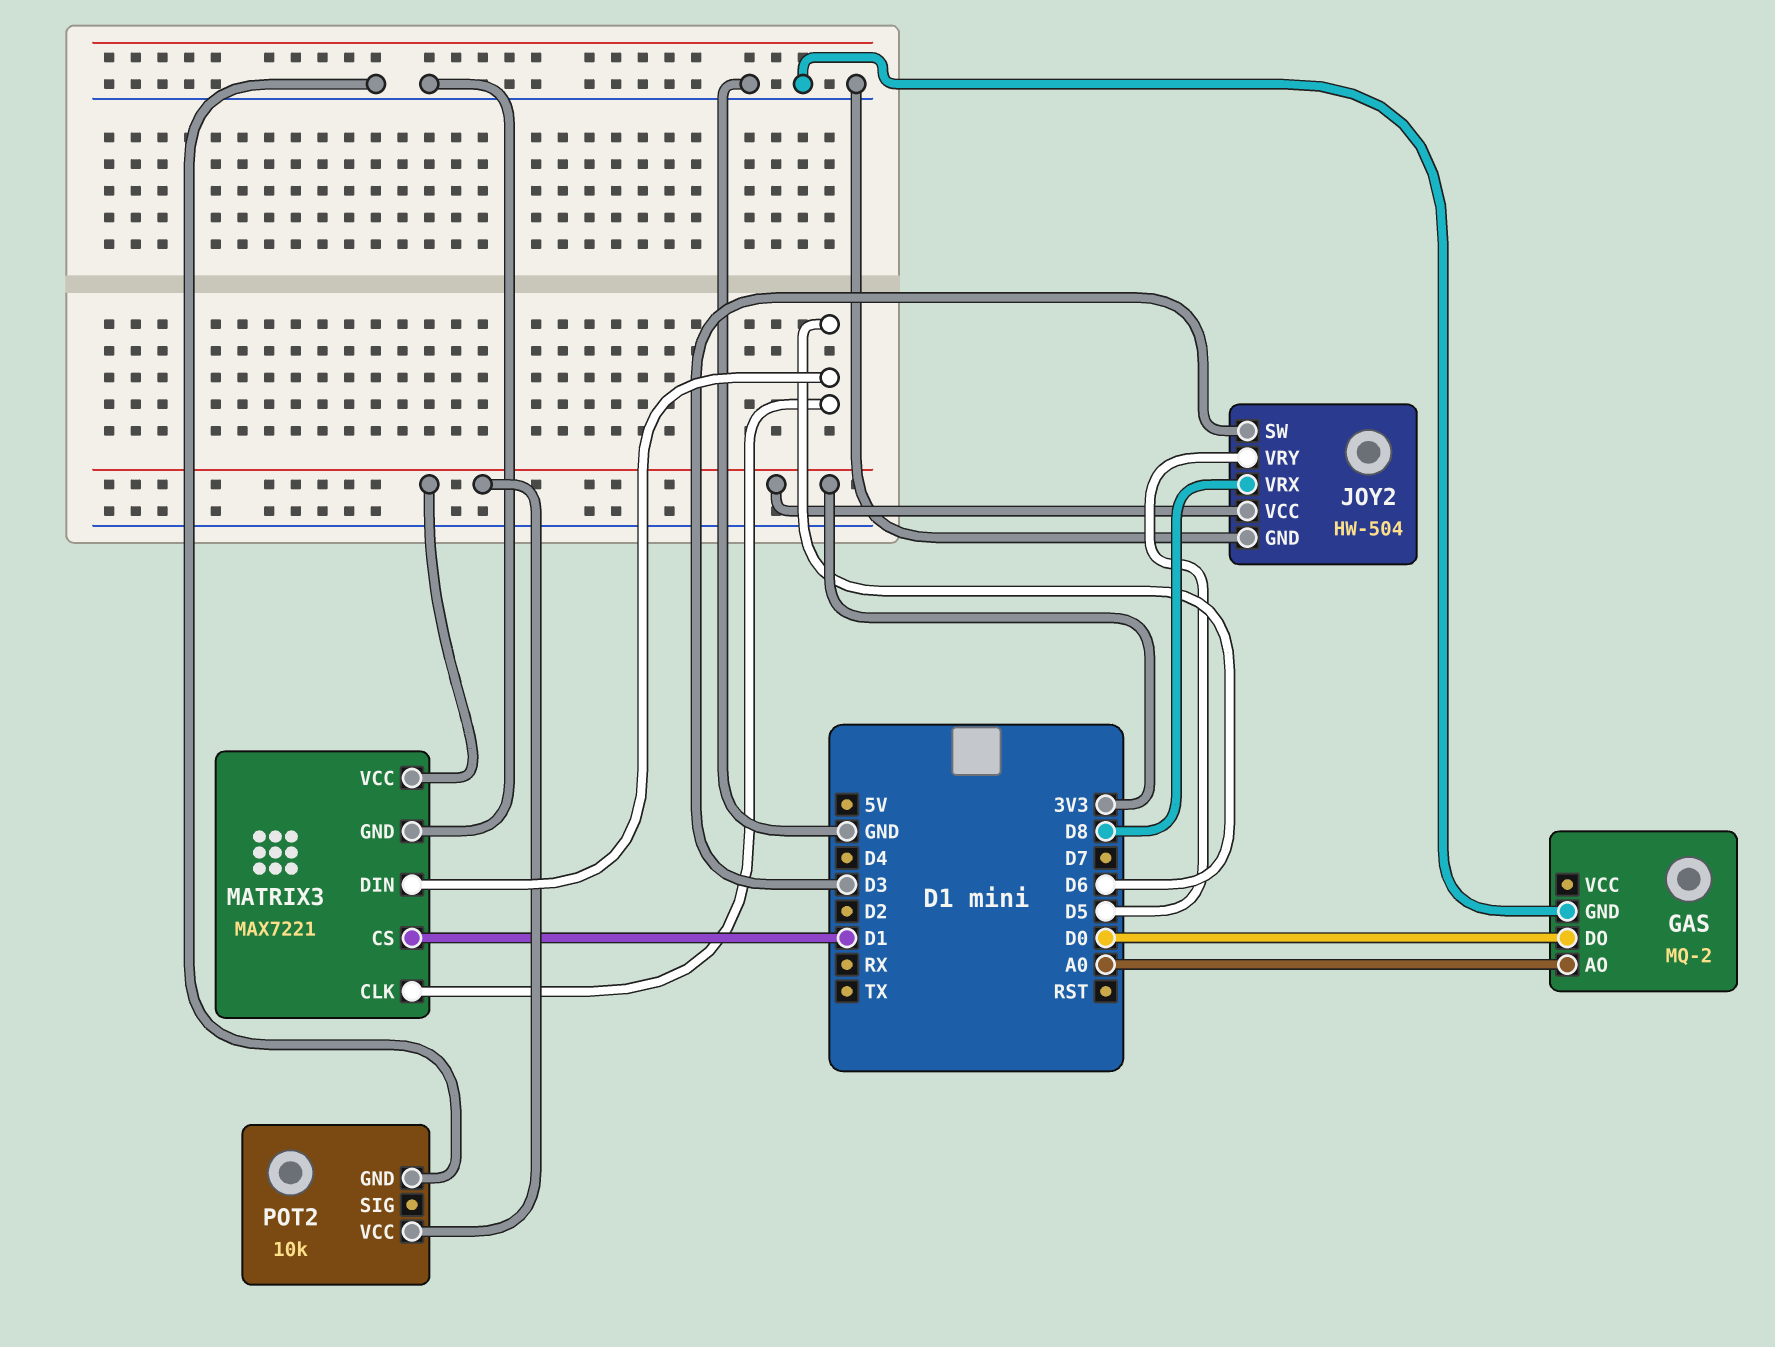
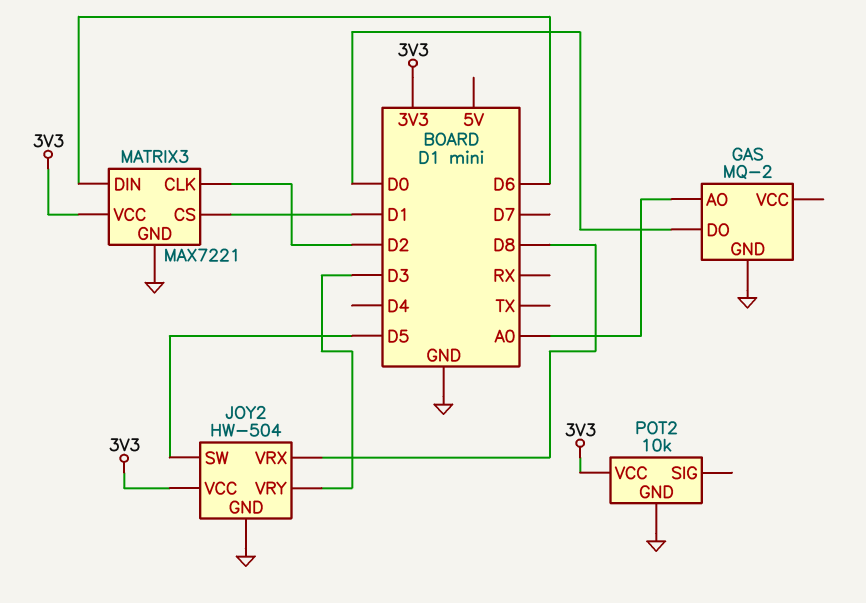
JOY2 pin SW: D3 -> D5
JOY2 pin VRY: D5 -> D3
MATRIX3 pin CLK: D6 -> D2

